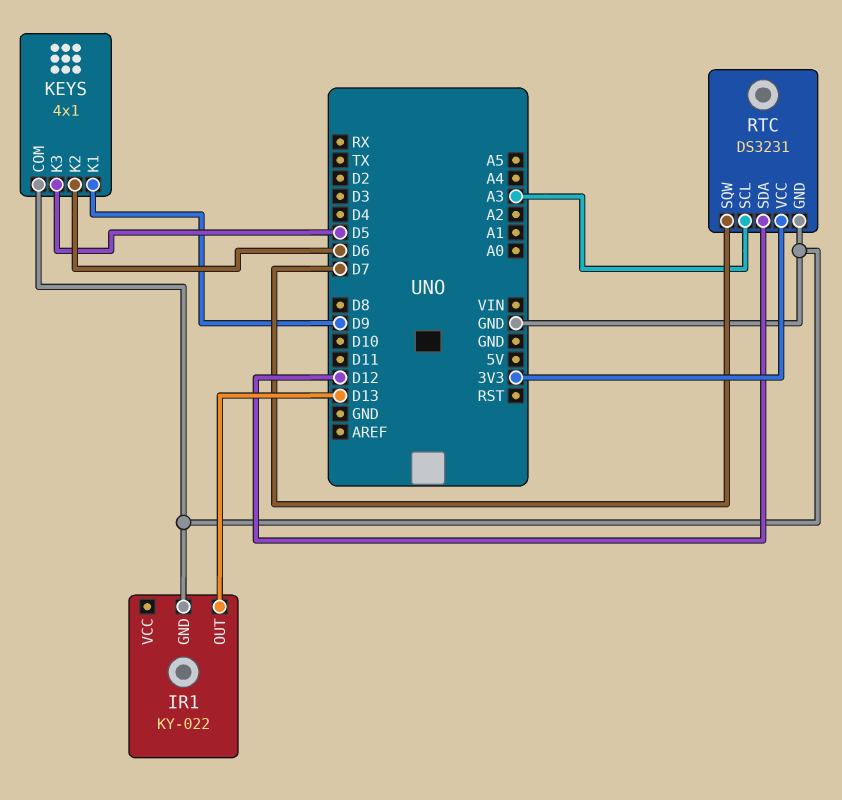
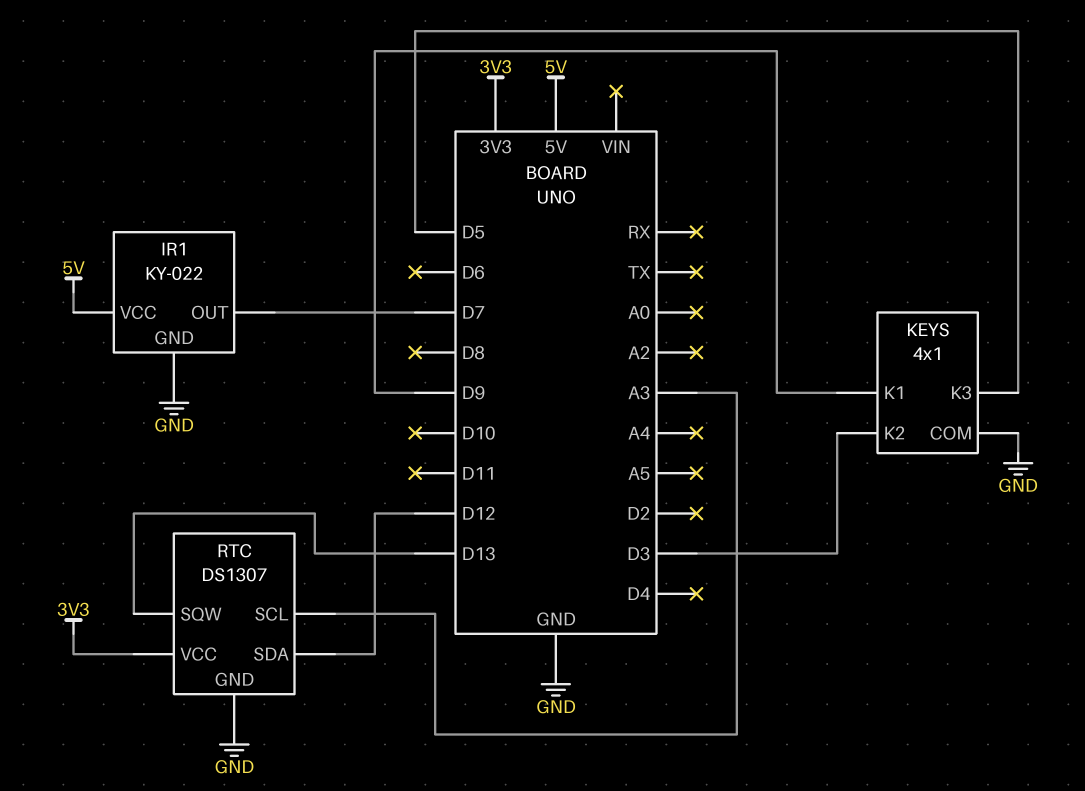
IR1 pin OUT: D13 -> D7
IR1 pin VCC: none -> 5V
KEYS pin K2: D6 -> D3
RTC: DS3231 -> DS1307
RTC pin SQW: D7 -> D13

